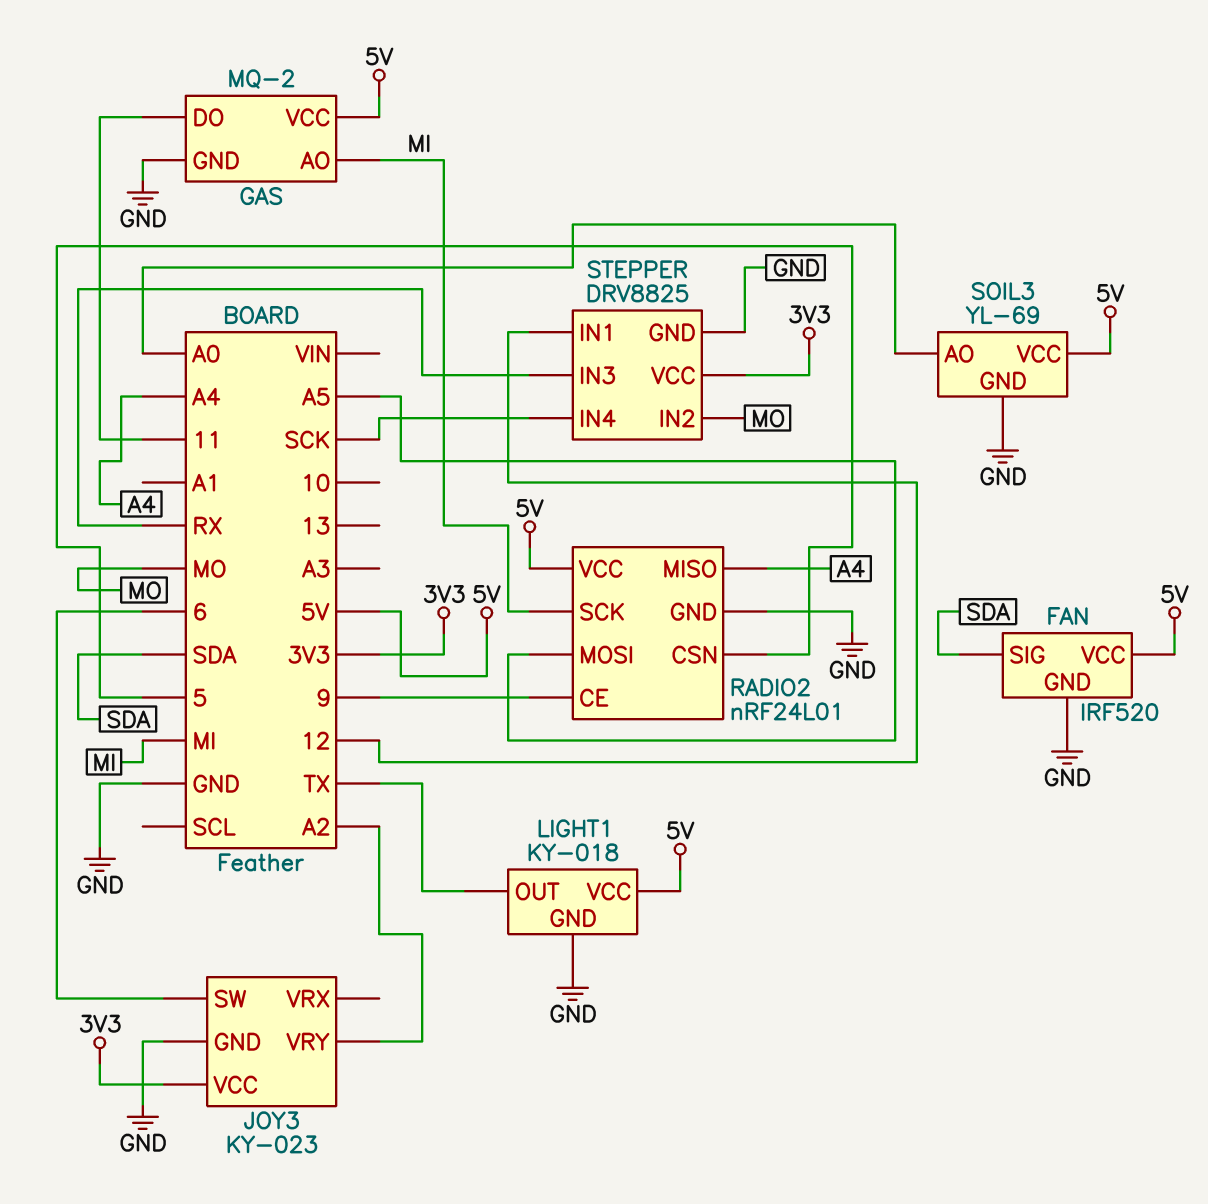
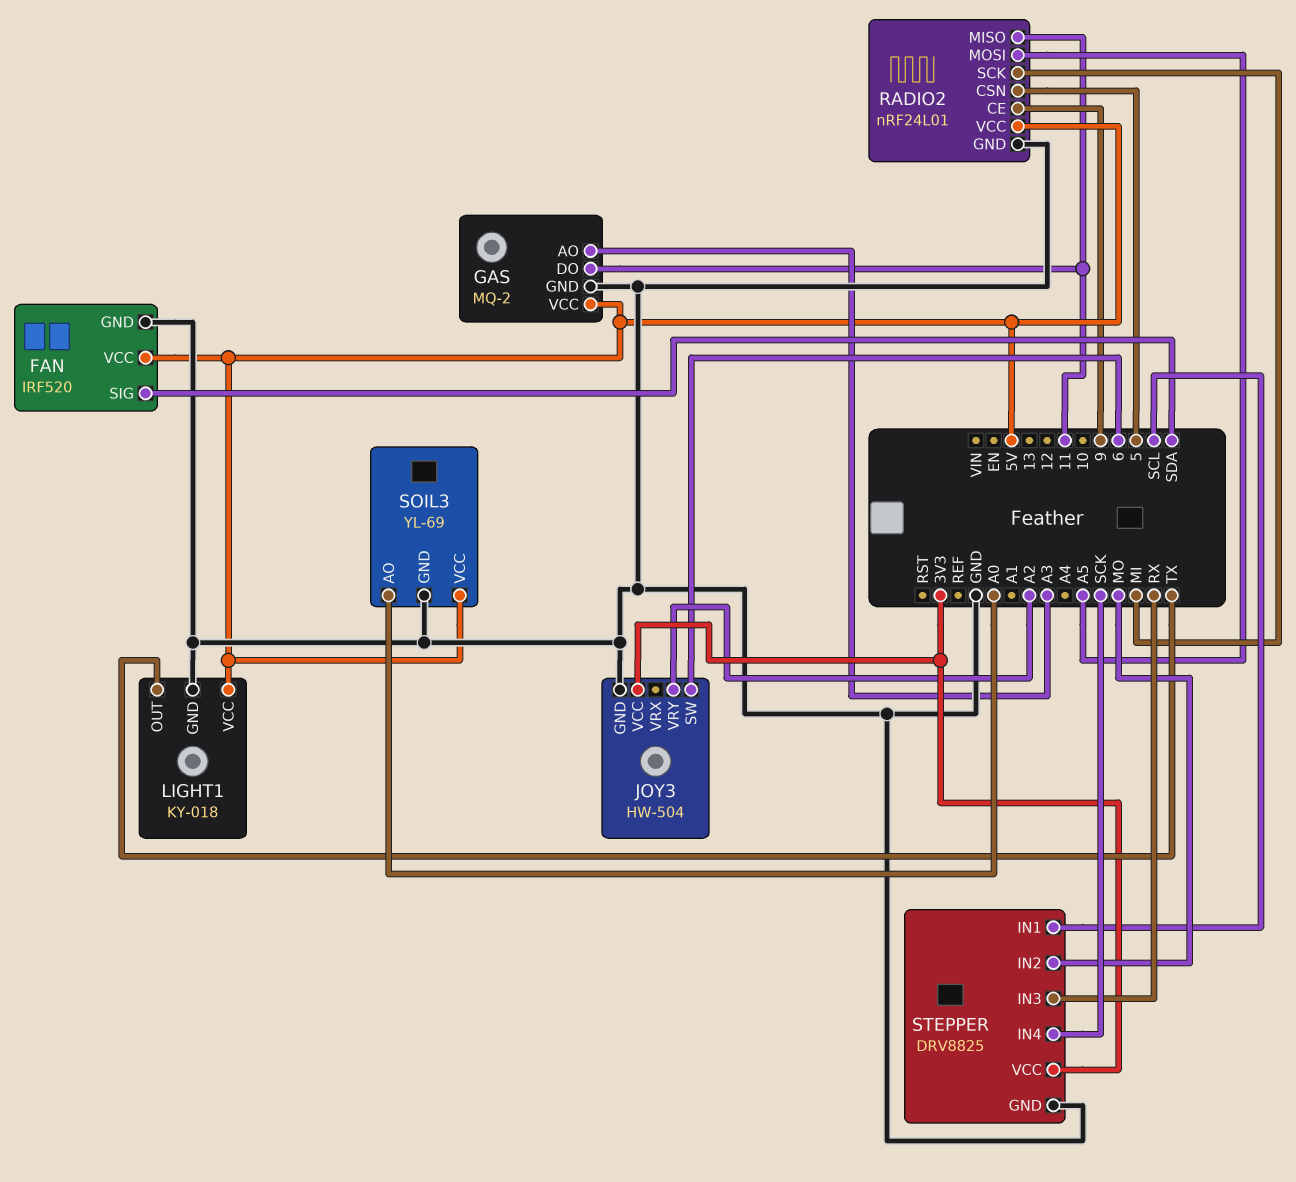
GAS pin AO: MI -> A3
JOY3: KY-023 -> HW-504
RADIO2 pin MISO: A4 -> 11
STEPPER pin IN1: 12 -> SCL

